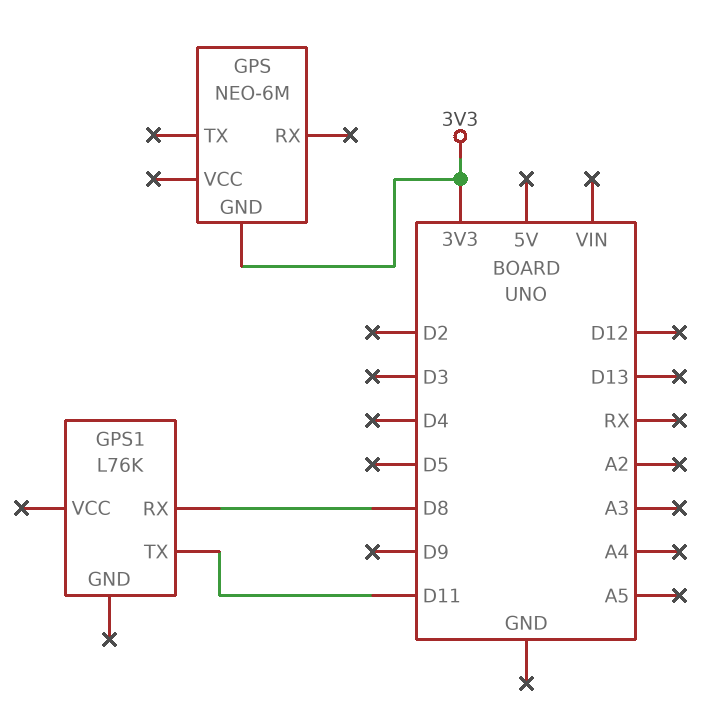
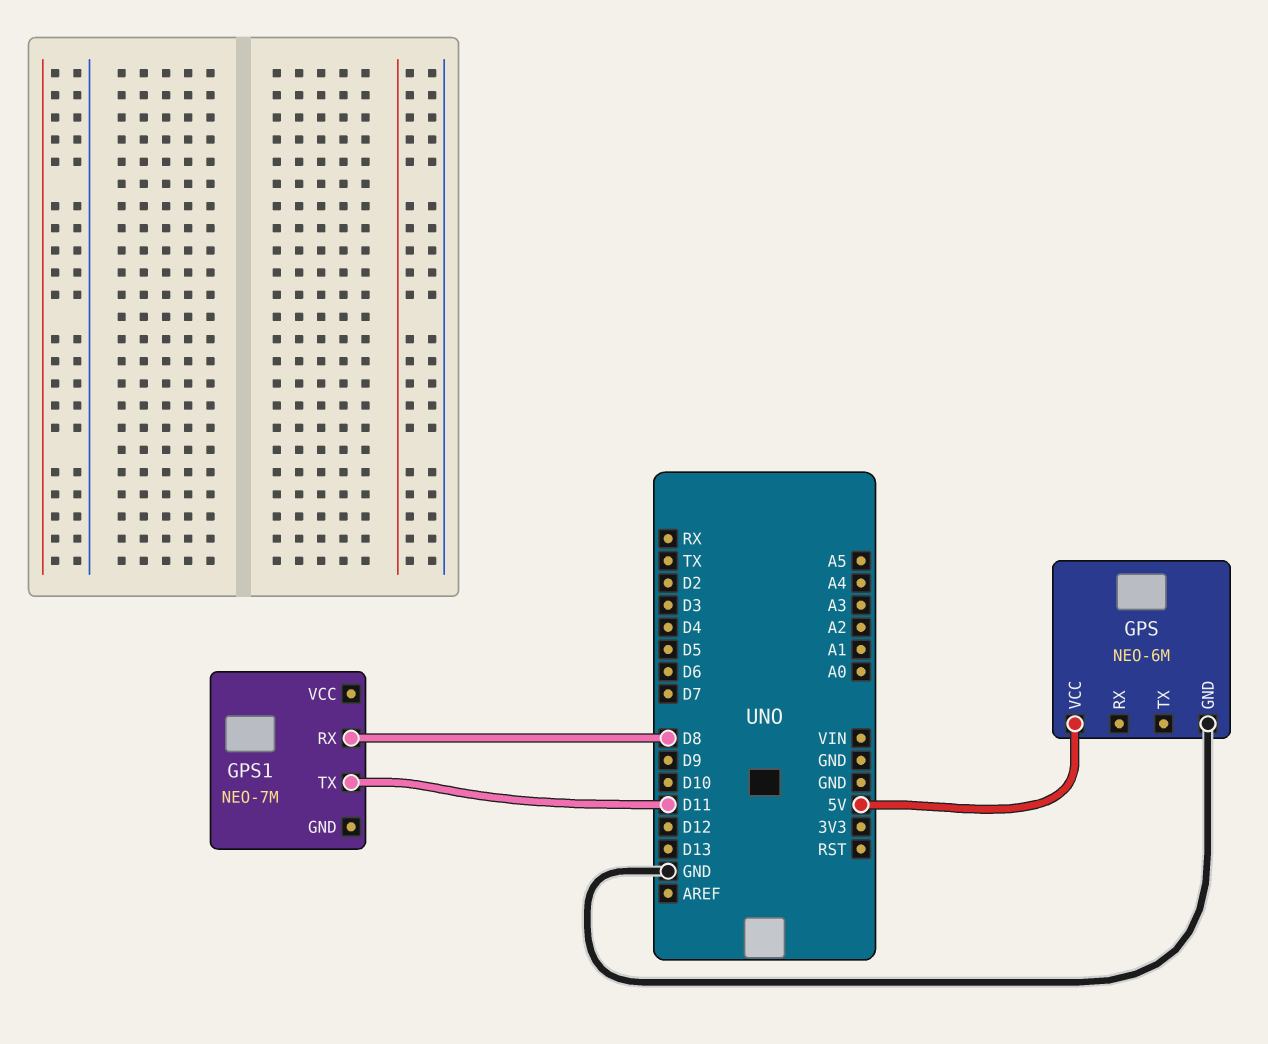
GPS pin GND: 3V3 -> GND
GPS pin VCC: none -> 5V
GPS1: L76K -> NEO-7M

